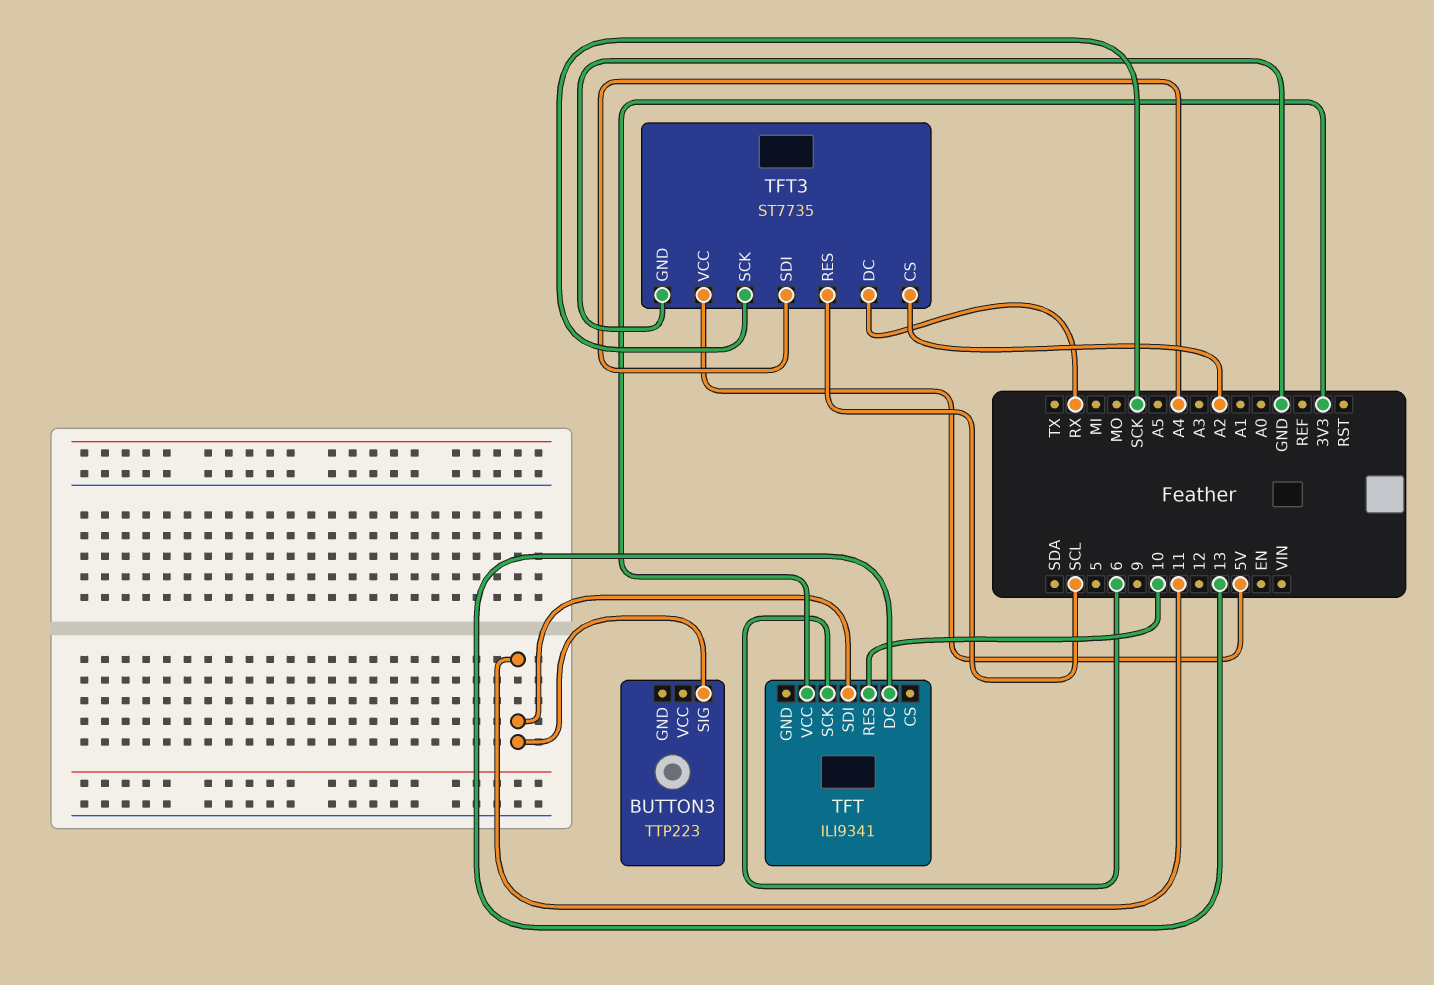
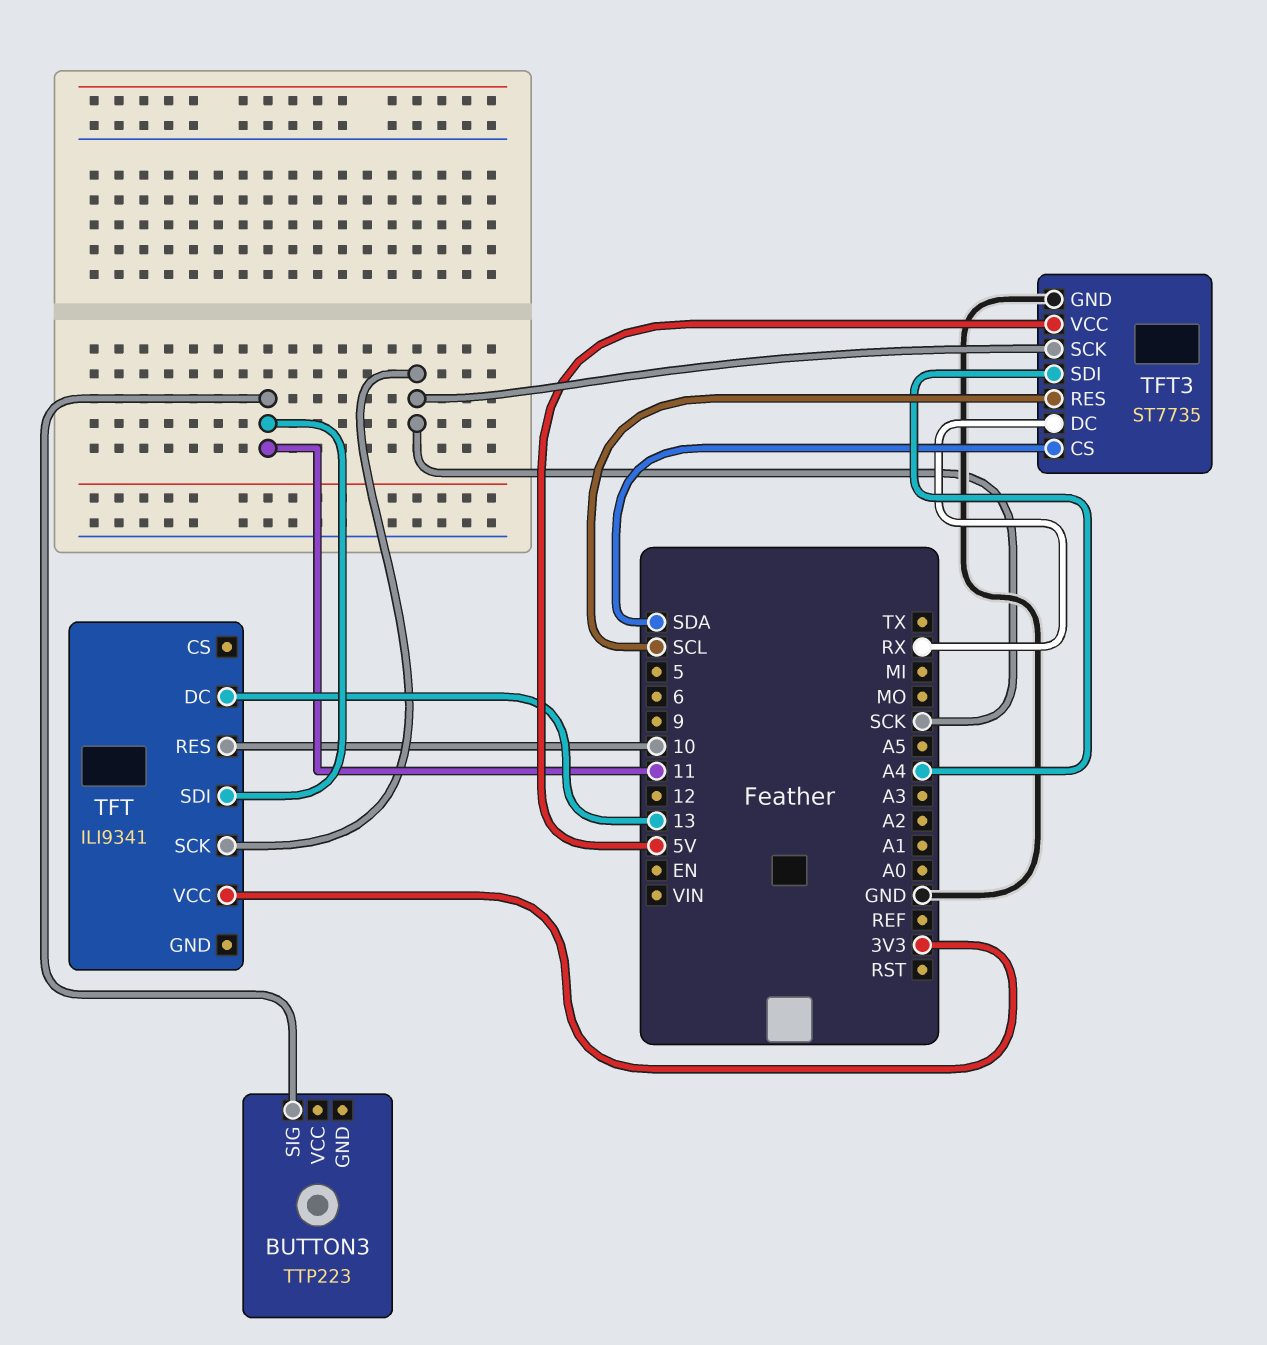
TFT pin SCK: 6 -> SCK
TFT3 pin CS: A2 -> SDA

